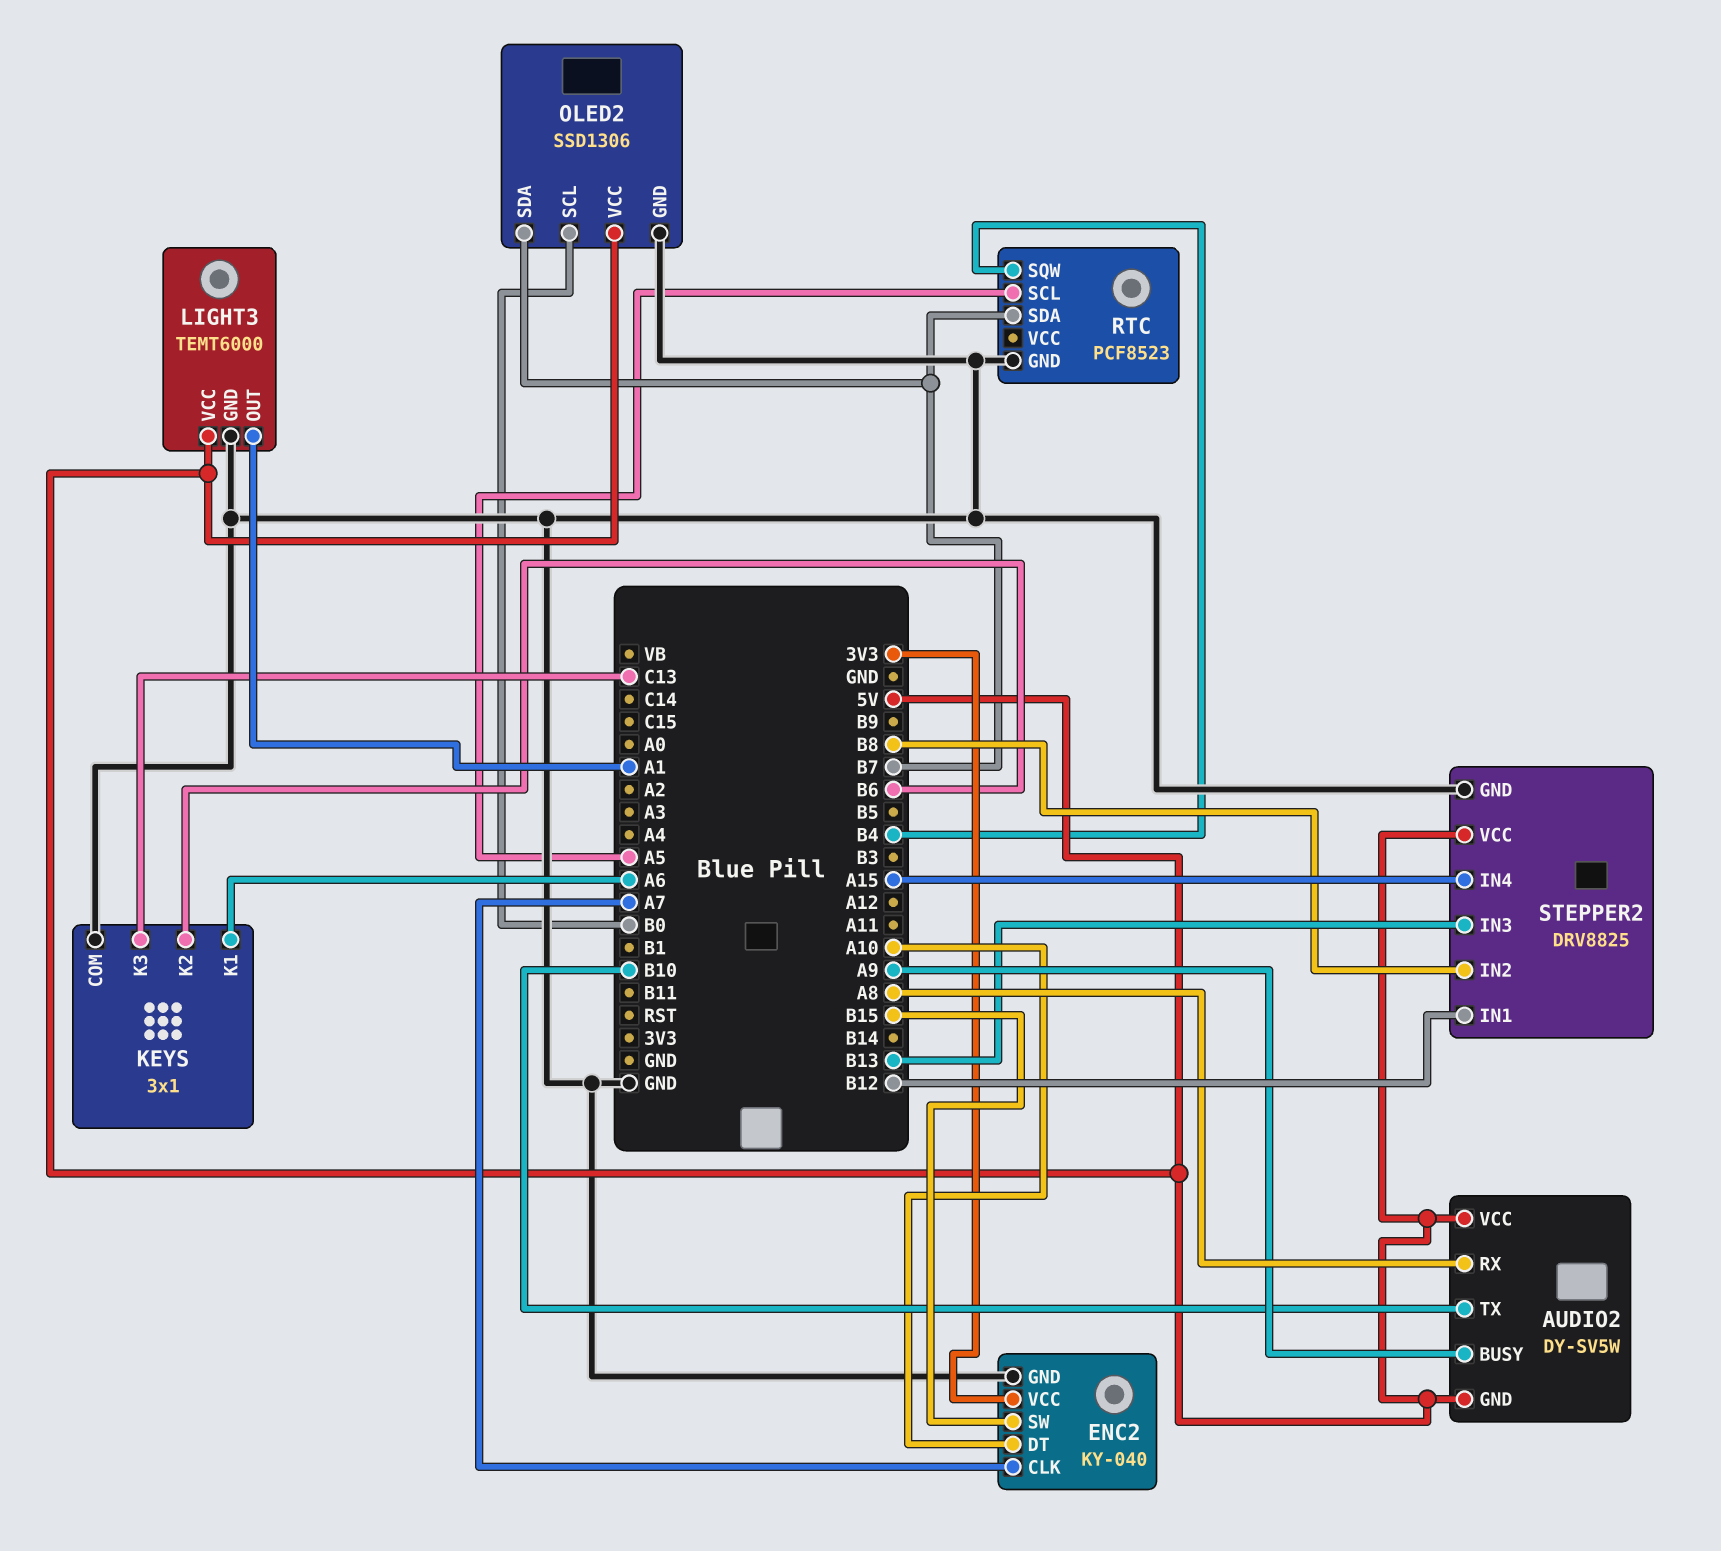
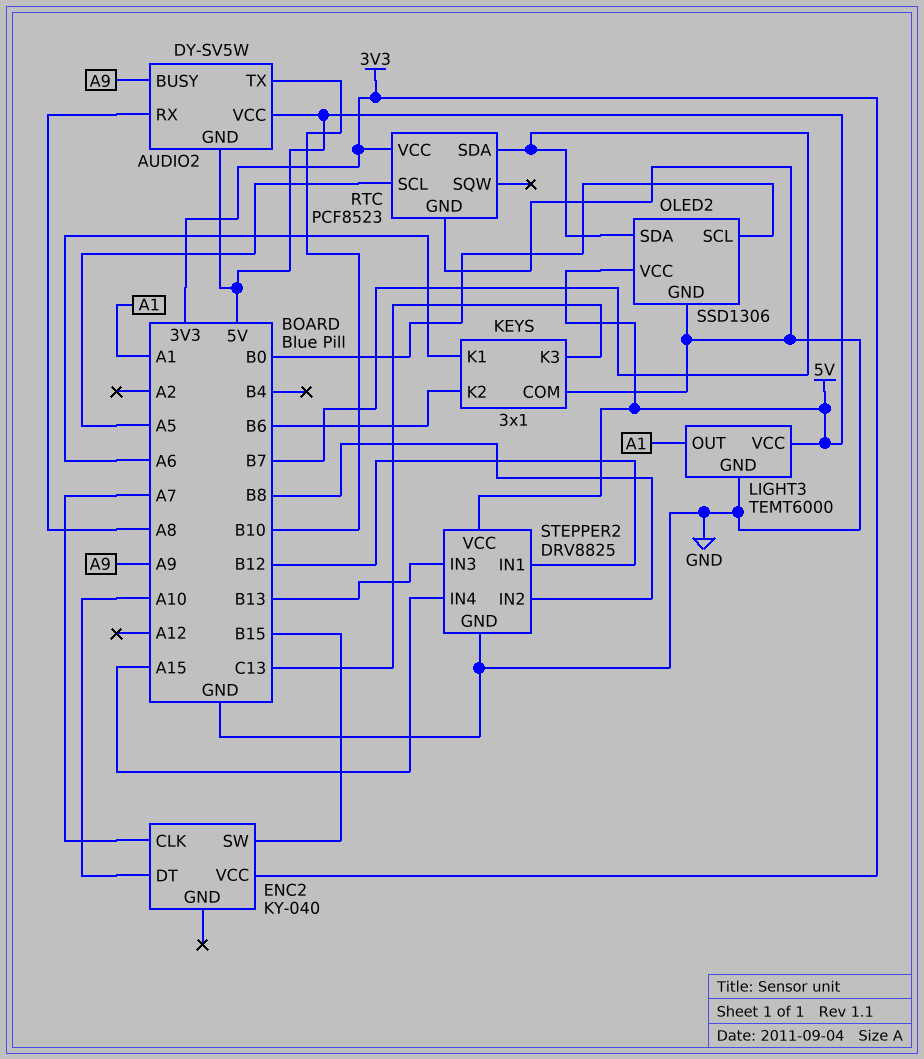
ENC2 pin GND: GND -> none
RTC pin SQW: B4 -> none
RTC pin VCC: none -> 3V3

